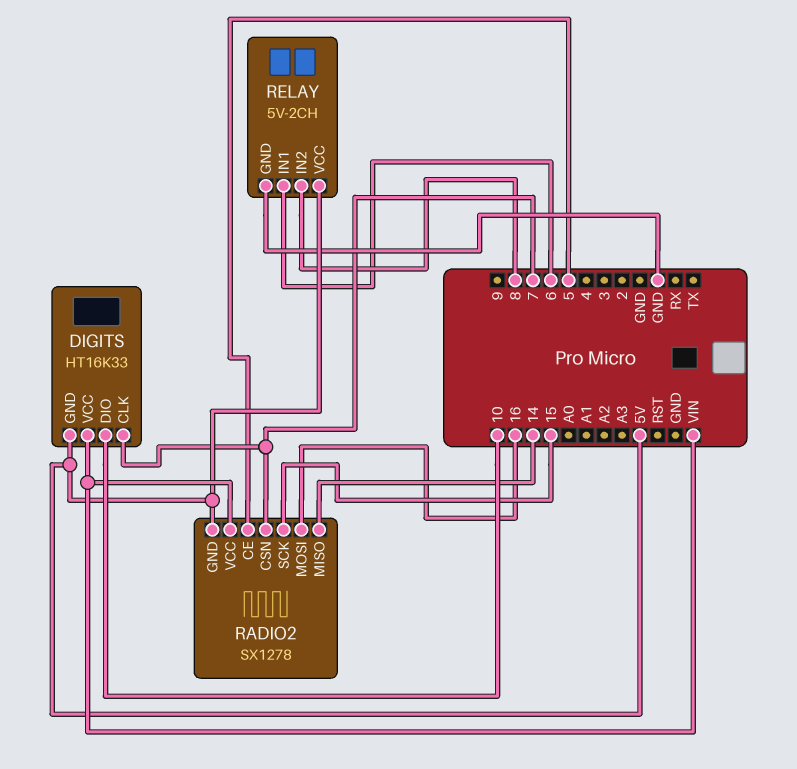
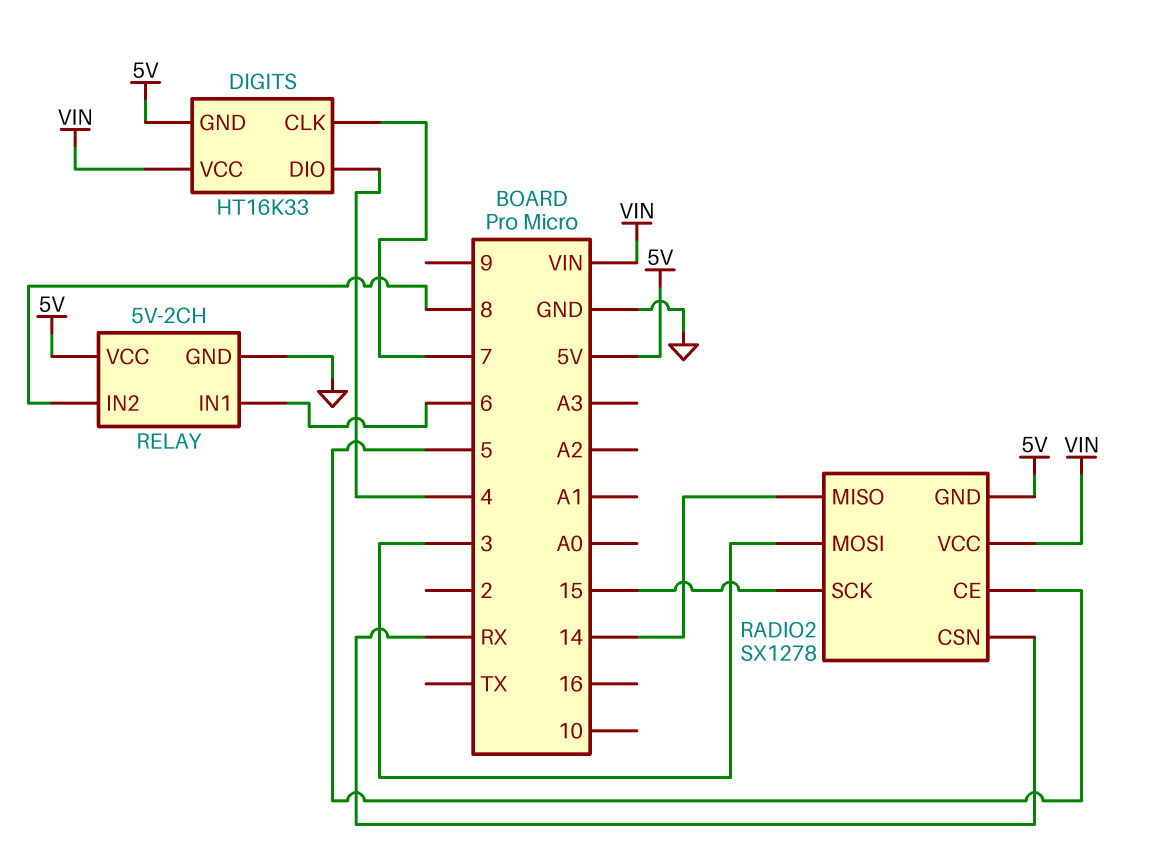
DIGITS pin DIO: 10 -> 4
RADIO2 pin CSN: 7 -> RX
RADIO2 pin MOSI: 16 -> 3

